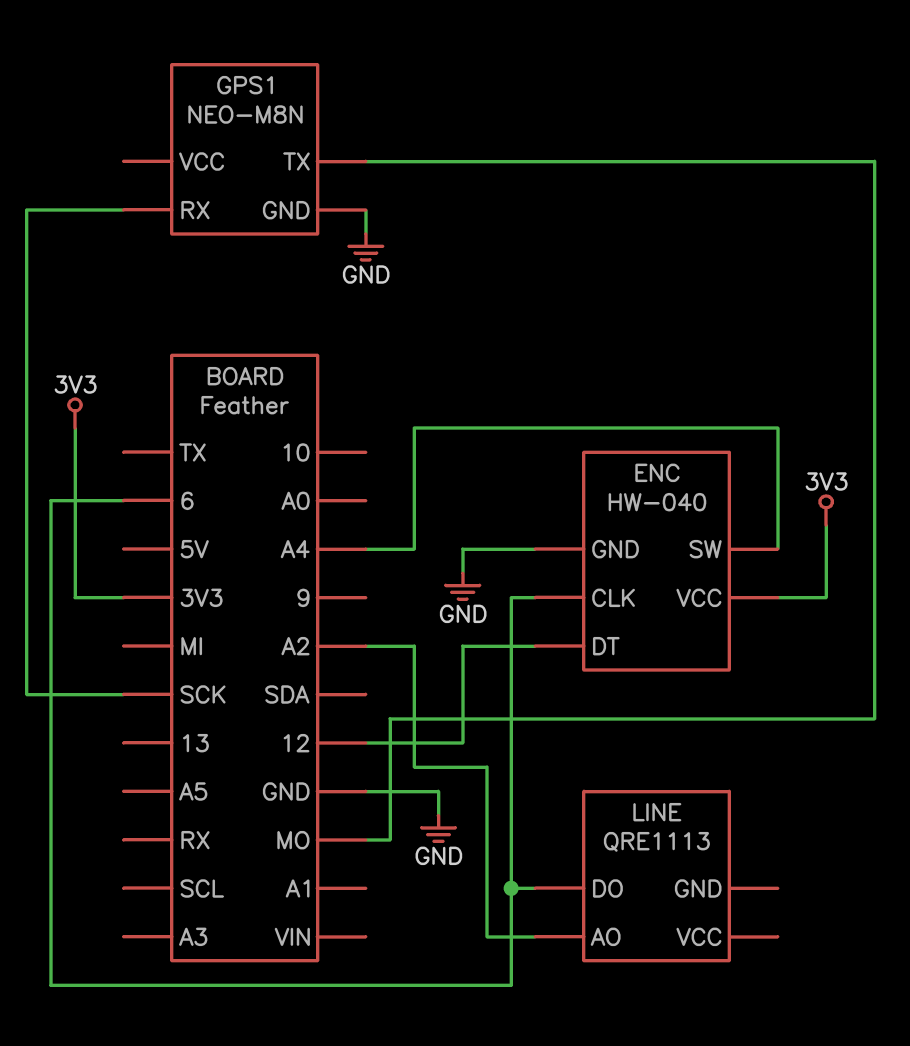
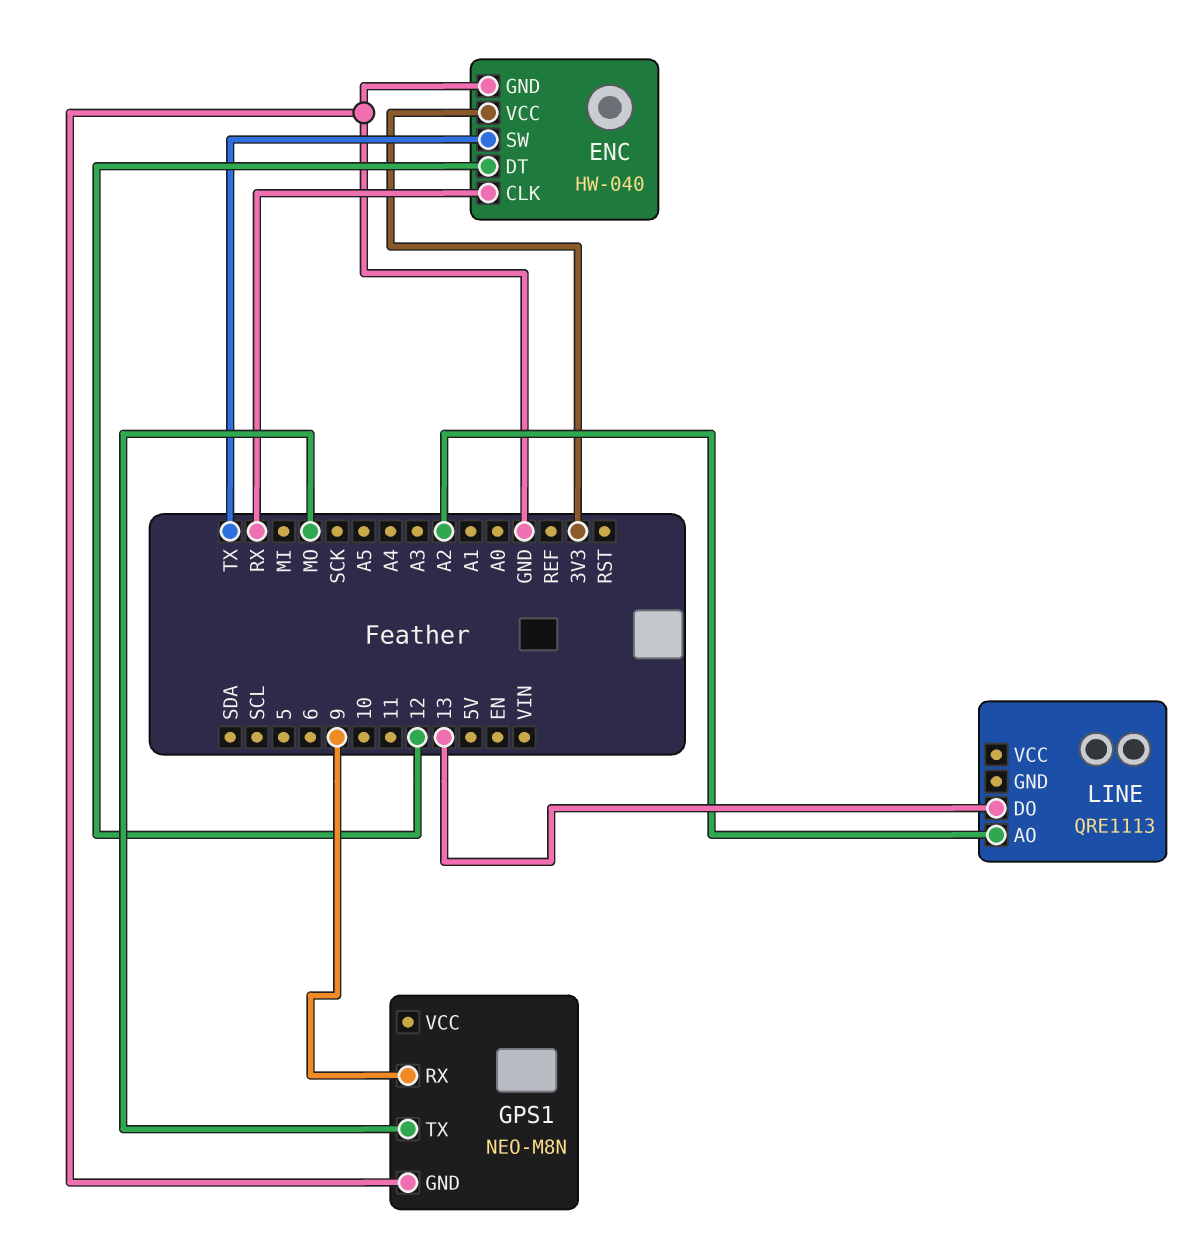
ENC pin CLK: 6 -> RX
ENC pin SW: A4 -> TX
GPS1 pin RX: SCK -> 9
LINE pin DO: 6 -> 13

